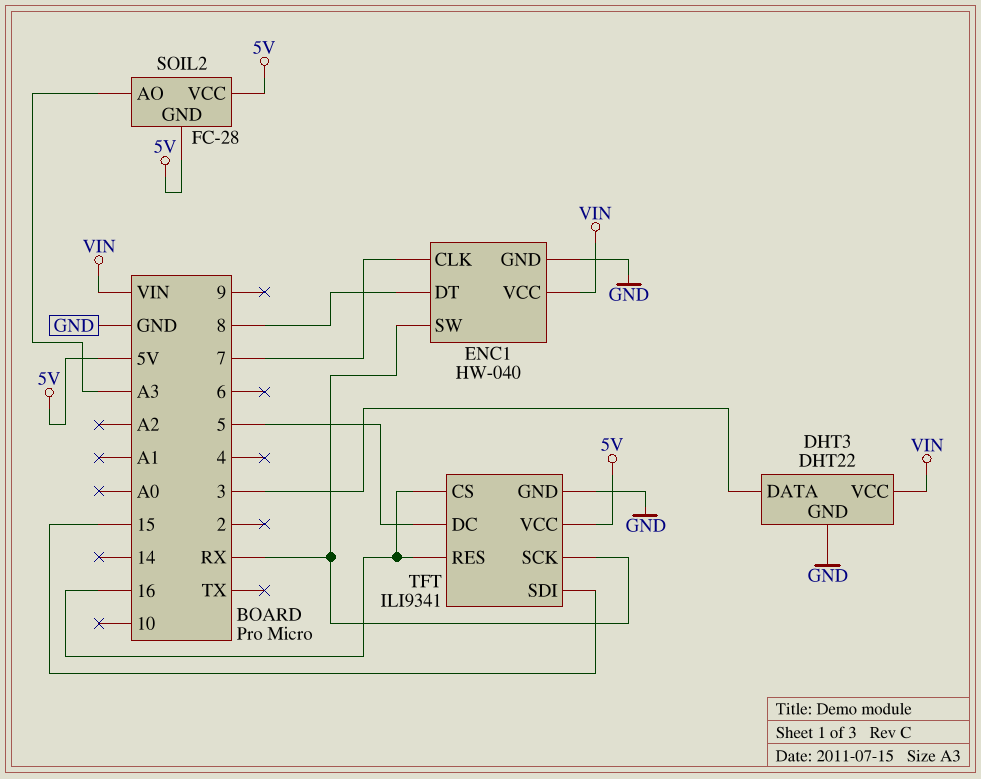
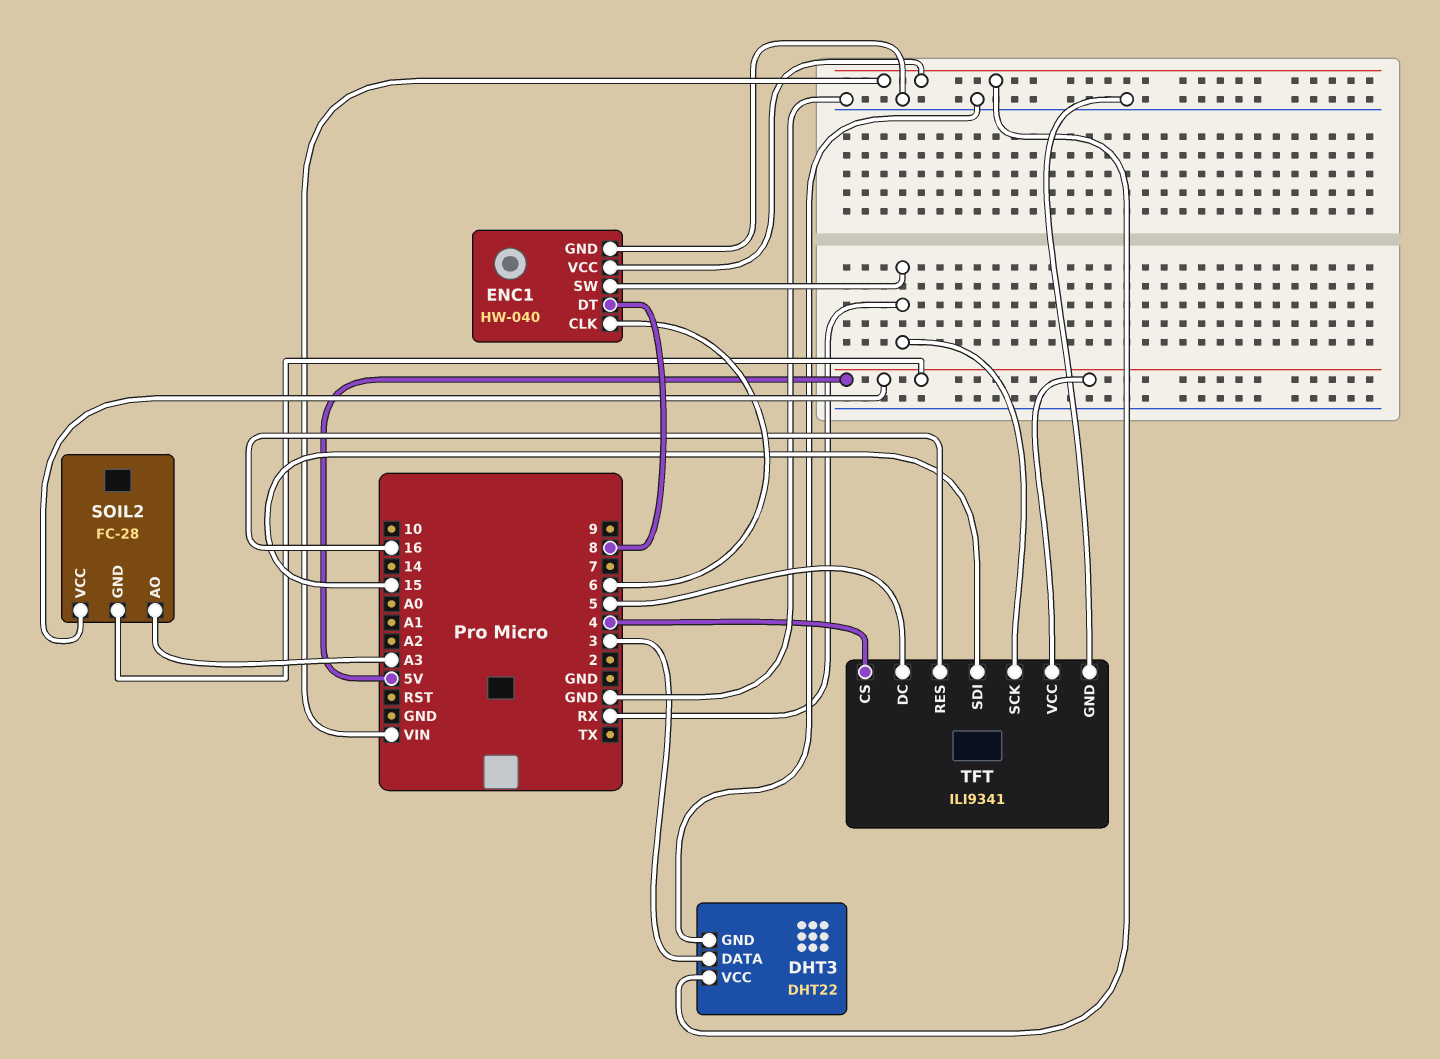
ENC1 pin CLK: 7 -> 6
TFT pin CS: 16 -> 4

